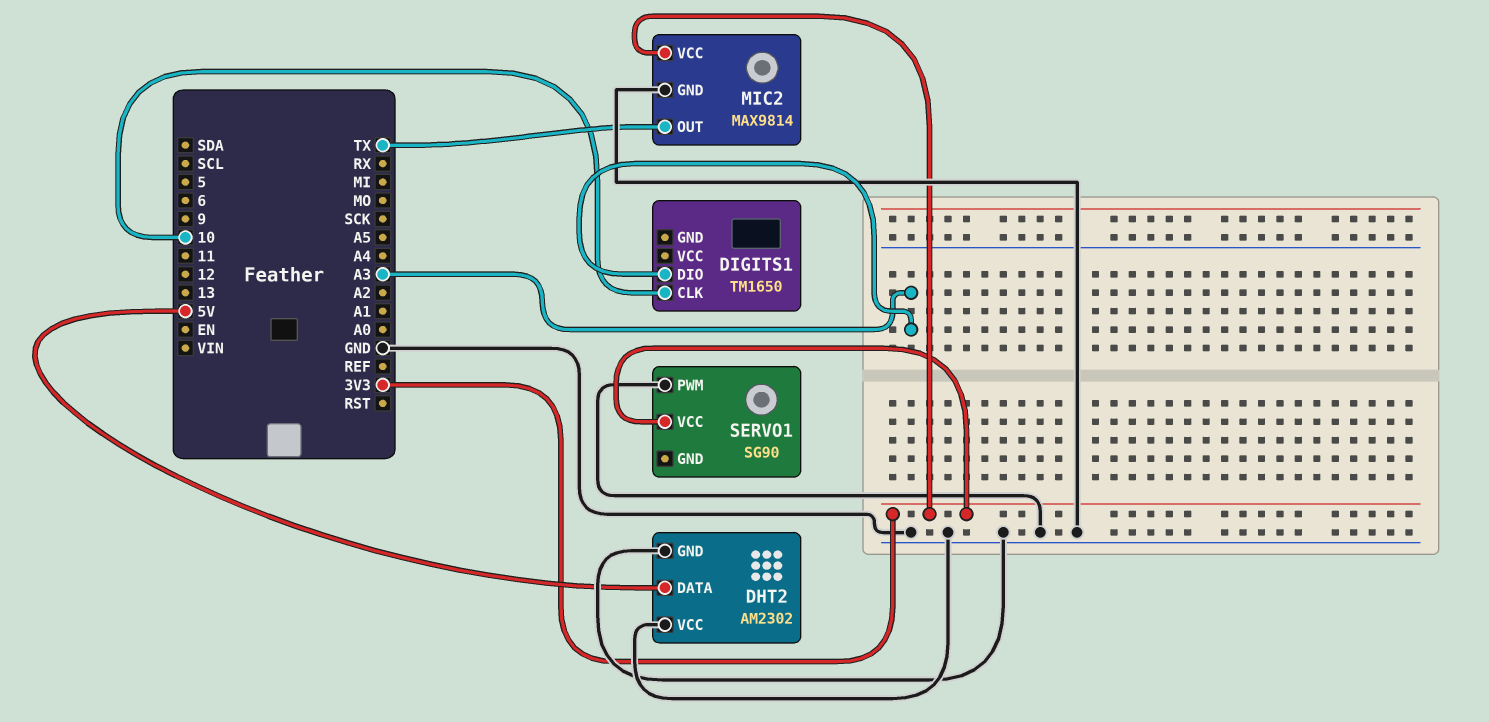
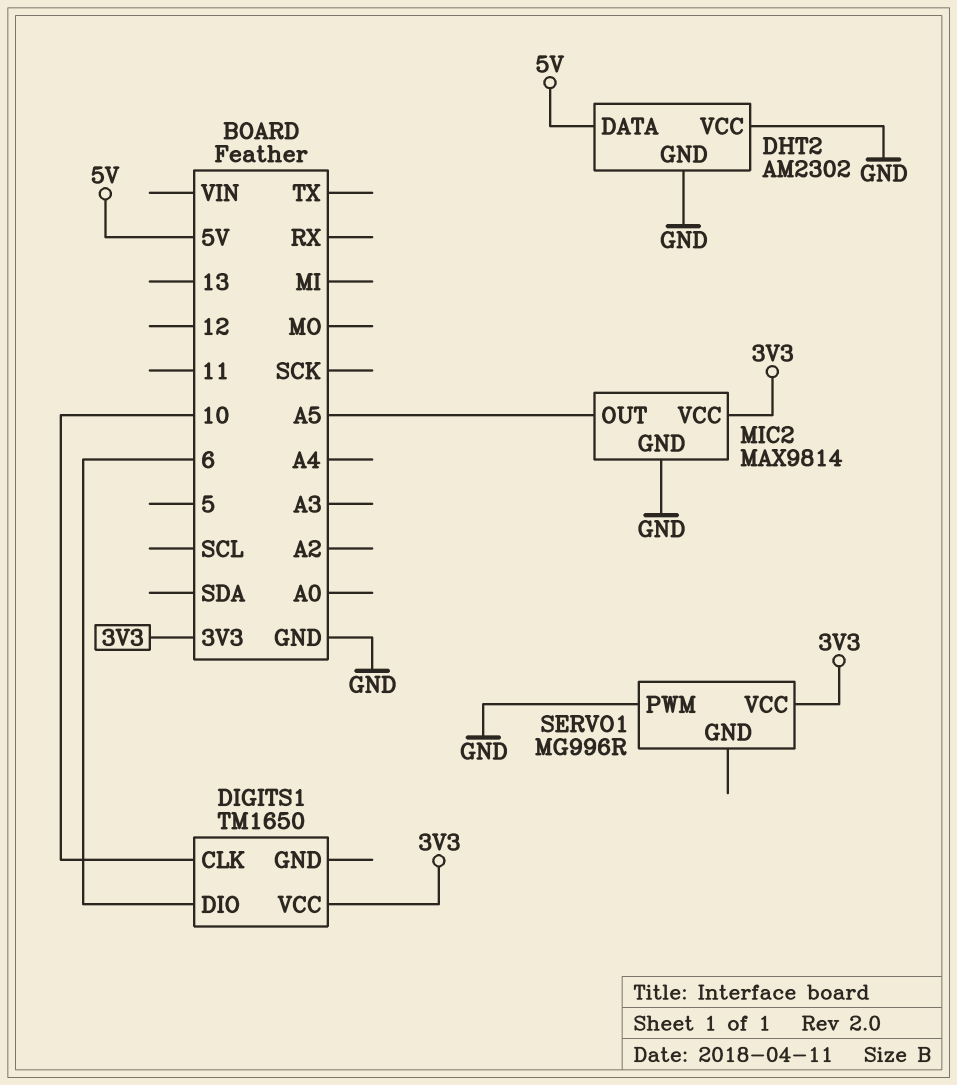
DIGITS1 pin DIO: A3 -> 6
DIGITS1 pin VCC: none -> 3V3
MIC2 pin OUT: TX -> A5
SERVO1: SG90 -> MG996R

